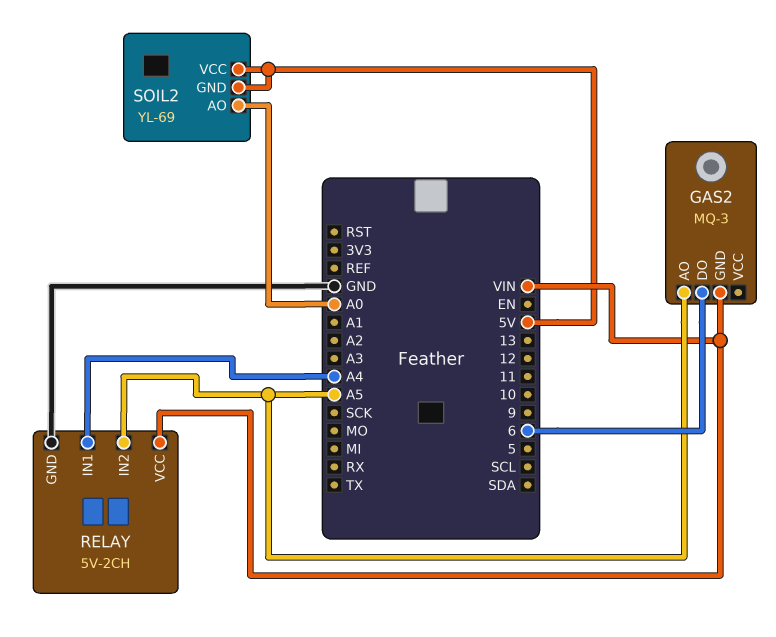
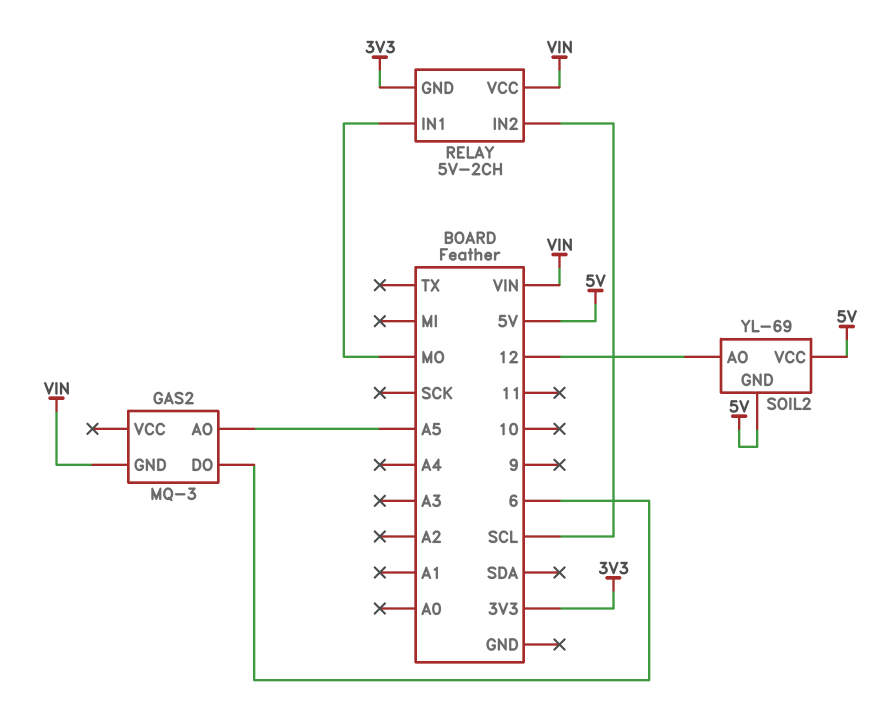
RELAY pin GND: GND -> 3V3
RELAY pin IN1: A4 -> MO
RELAY pin IN2: A5 -> SCL
SOIL2 pin AO: A0 -> 12

